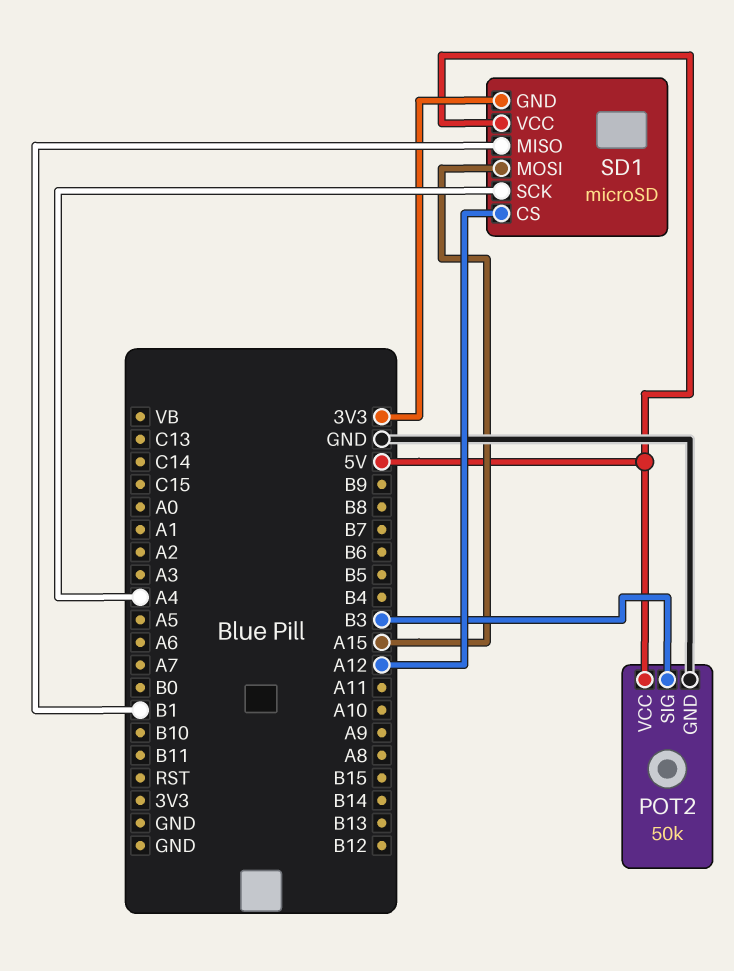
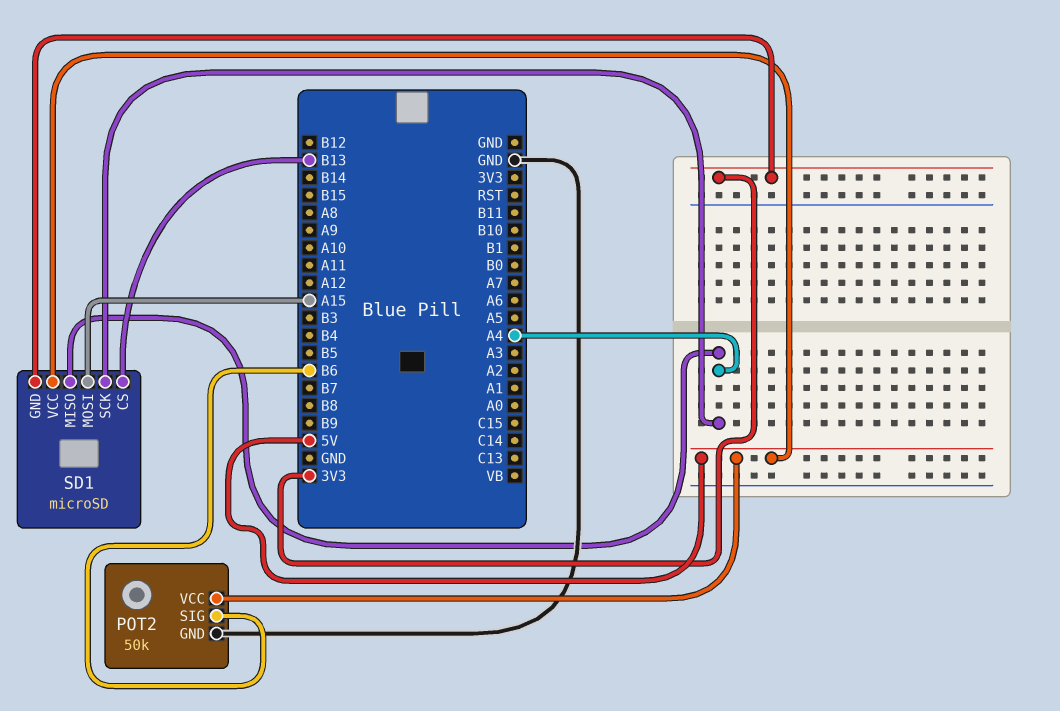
POT2 pin SIG: B3 -> B6
SD1 pin CS: A12 -> B13
SD1 pin MISO: B1 -> A4

